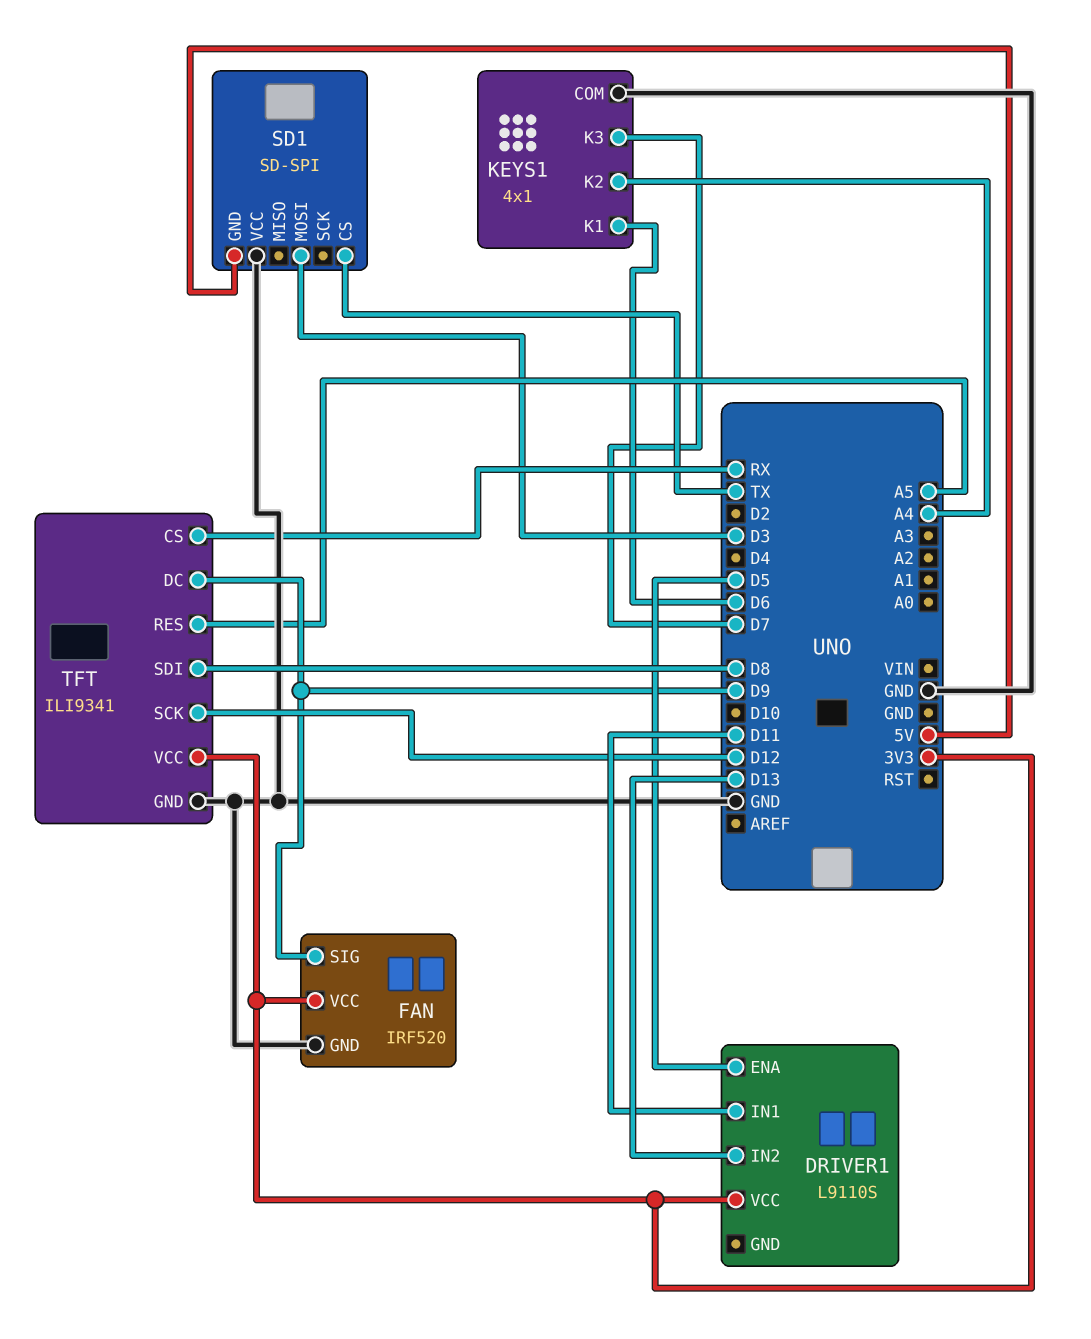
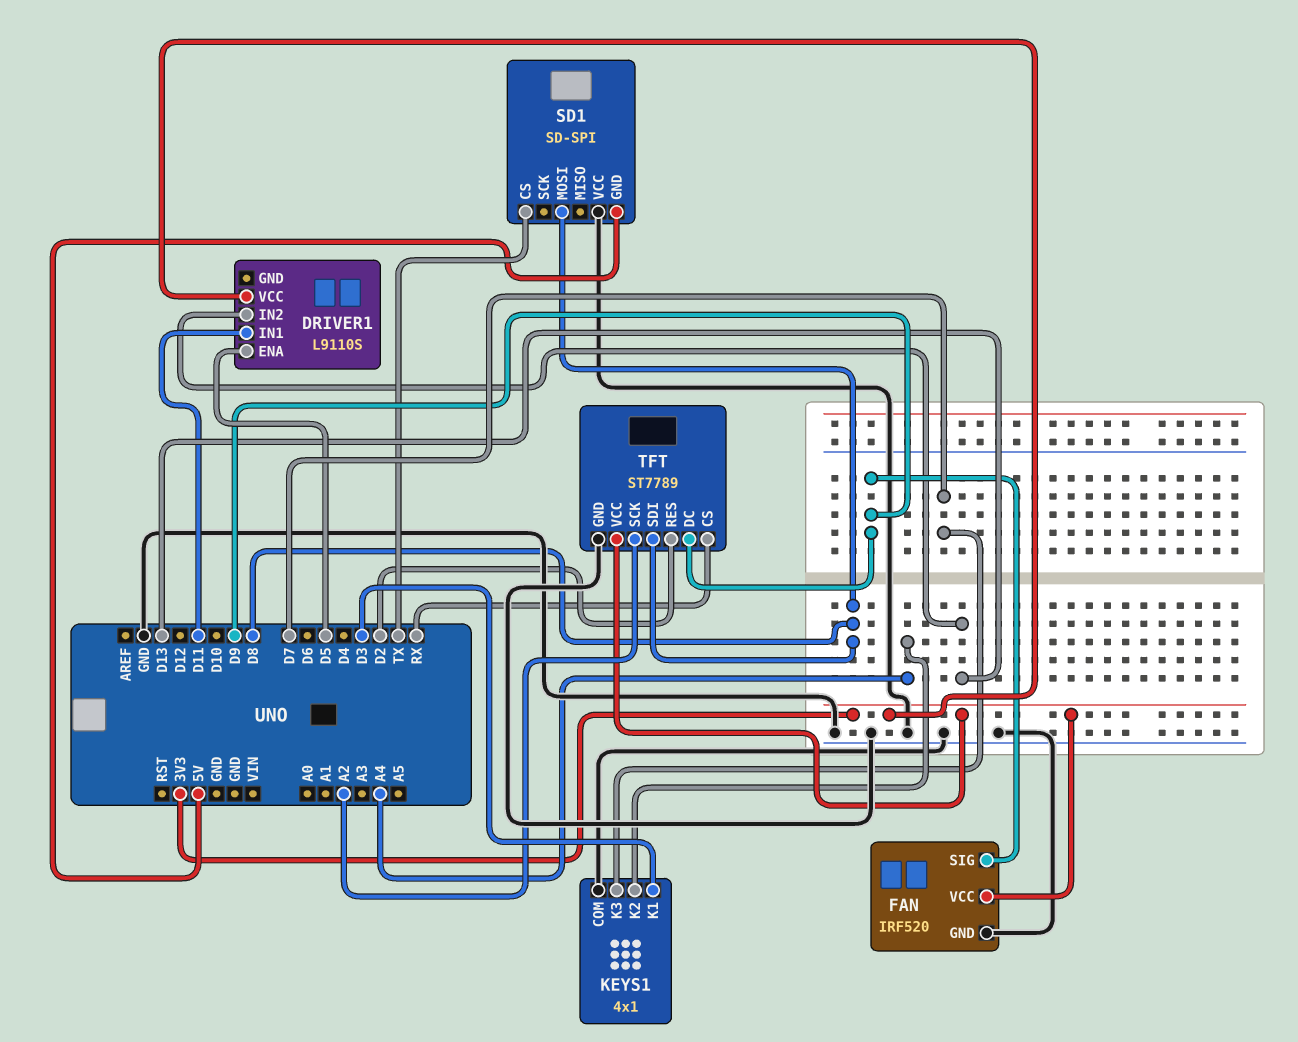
KEYS1 pin K1: D6 -> D3
SD1 pin MOSI: D3 -> D8
TFT: ILI9341 -> ST7789
TFT pin RES: A5 -> D2
TFT pin SCK: D12 -> A2

